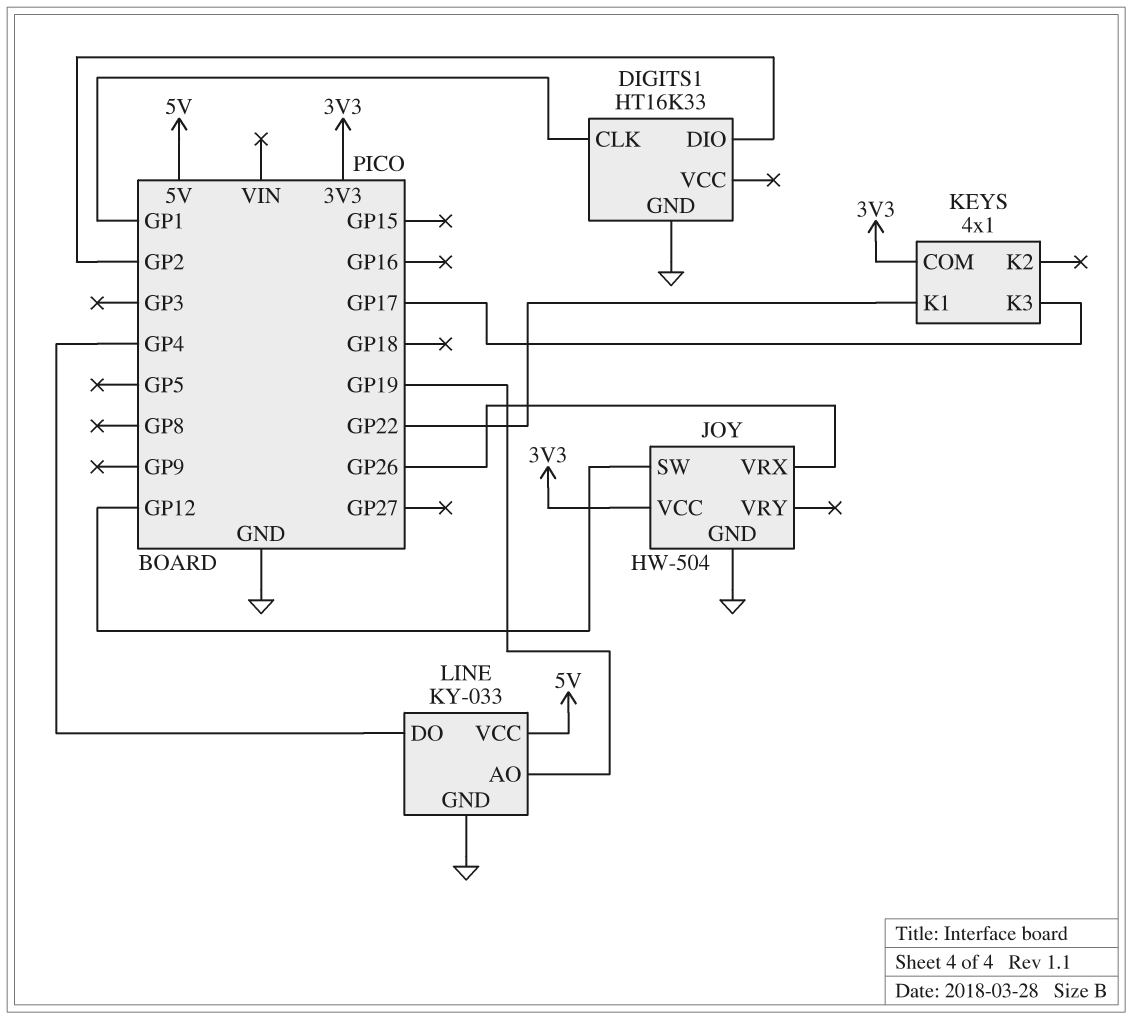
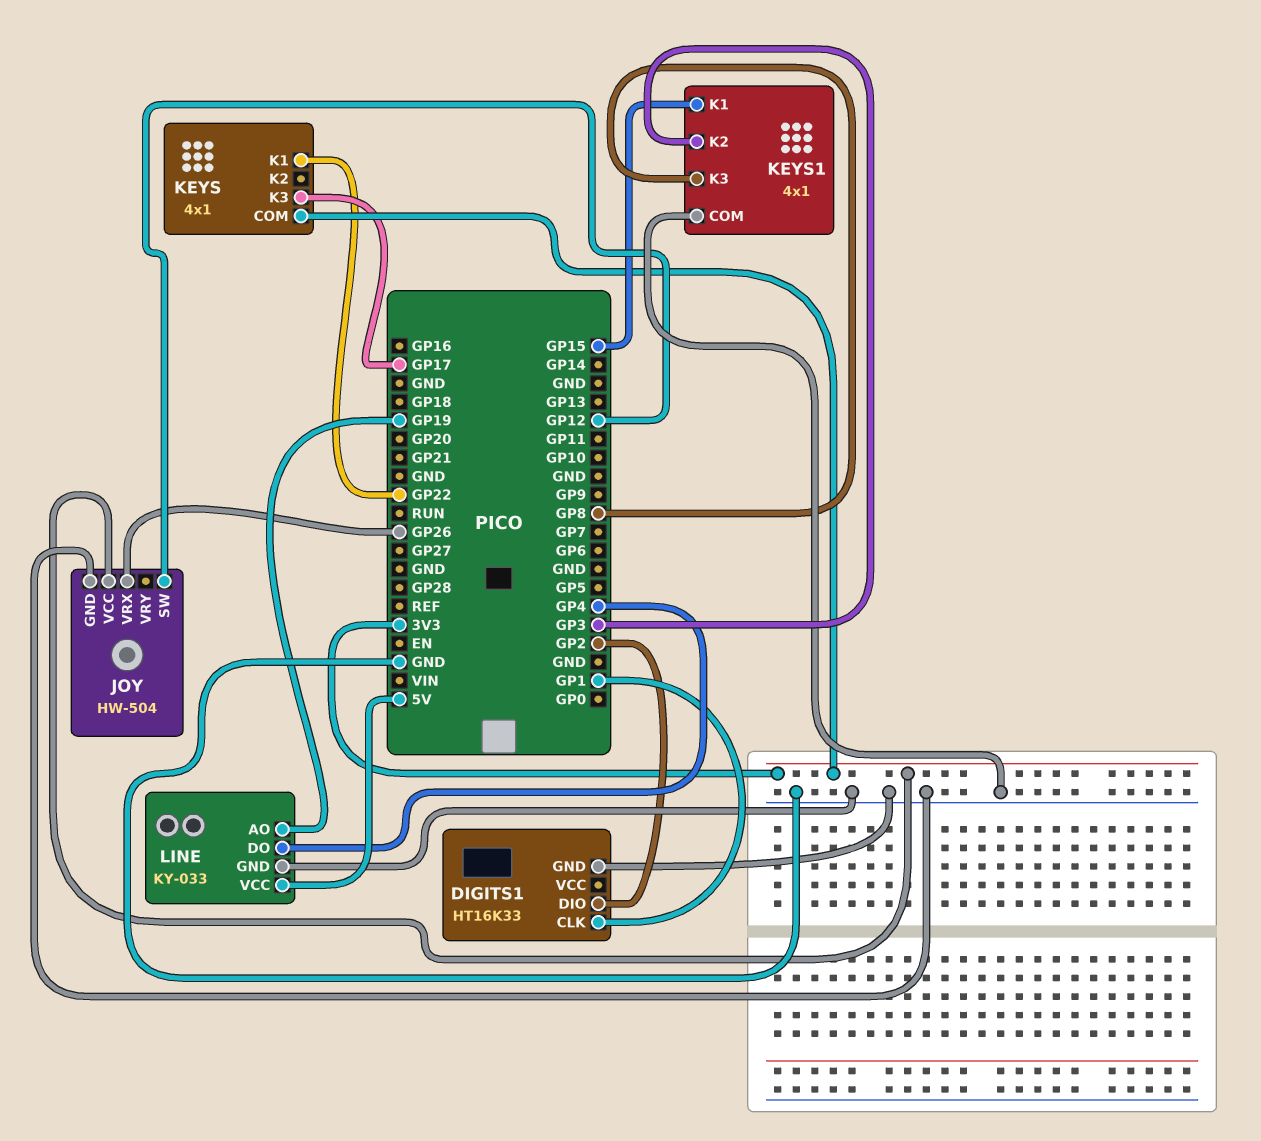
KEYS1: none -> 4x1
KEYS1 pin COM: none -> GND
KEYS1 pin K1: none -> GP15
KEYS1 pin K2: none -> GP3
KEYS1 pin K3: none -> GP8

